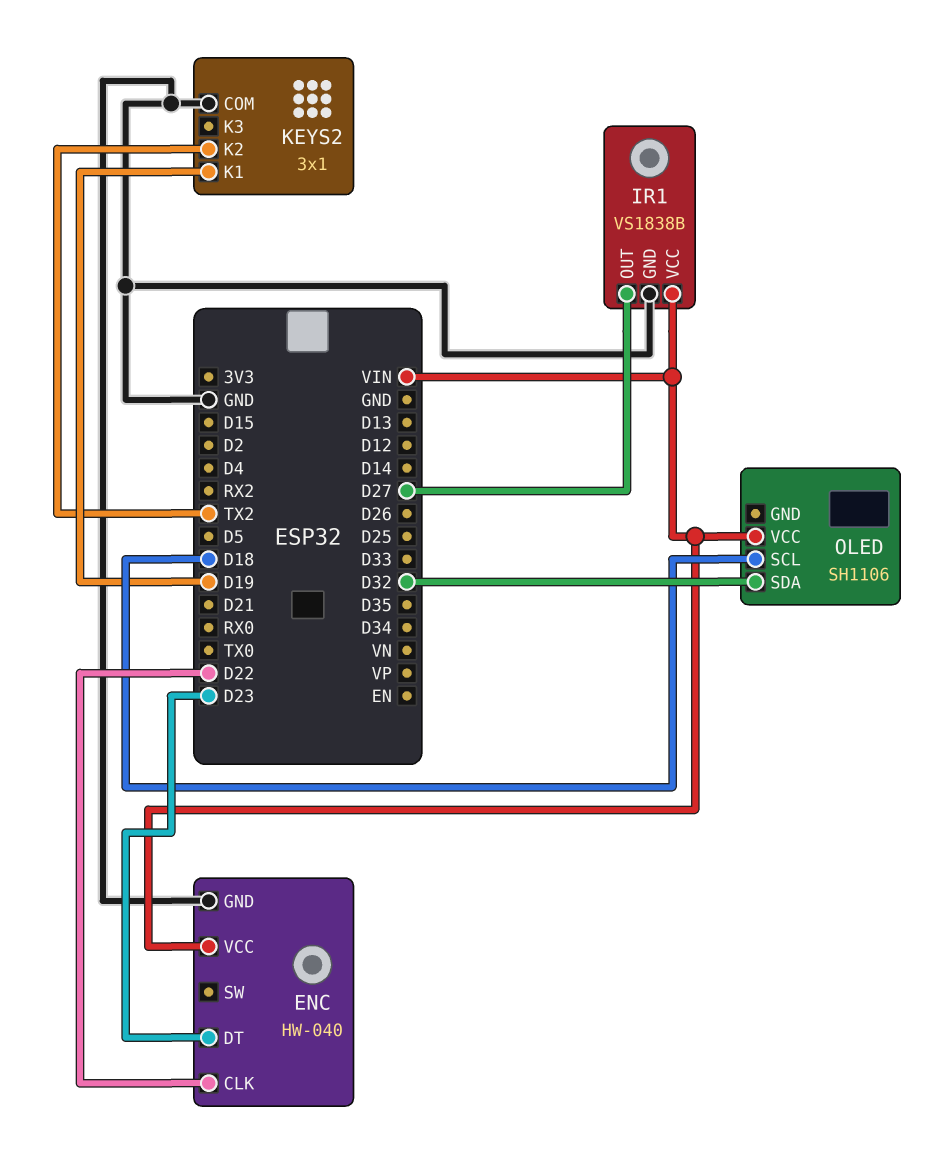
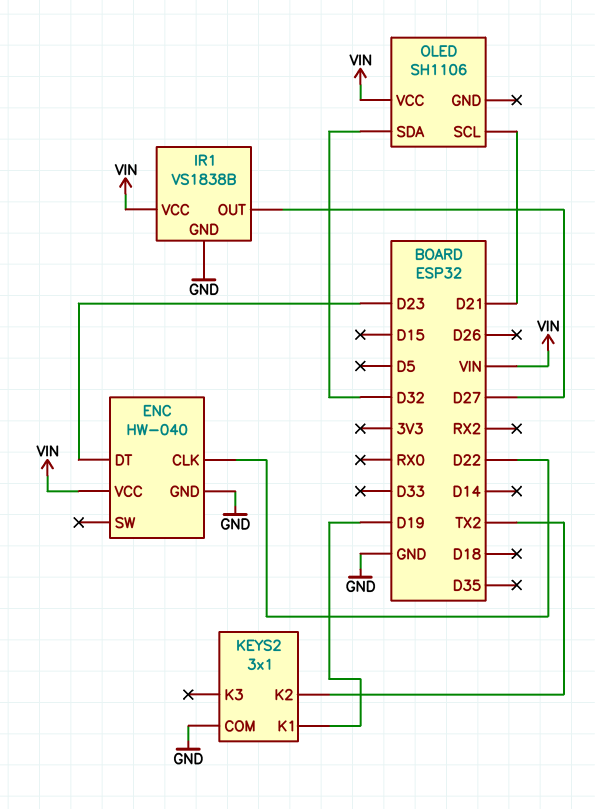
OLED pin SCL: D18 -> D21

